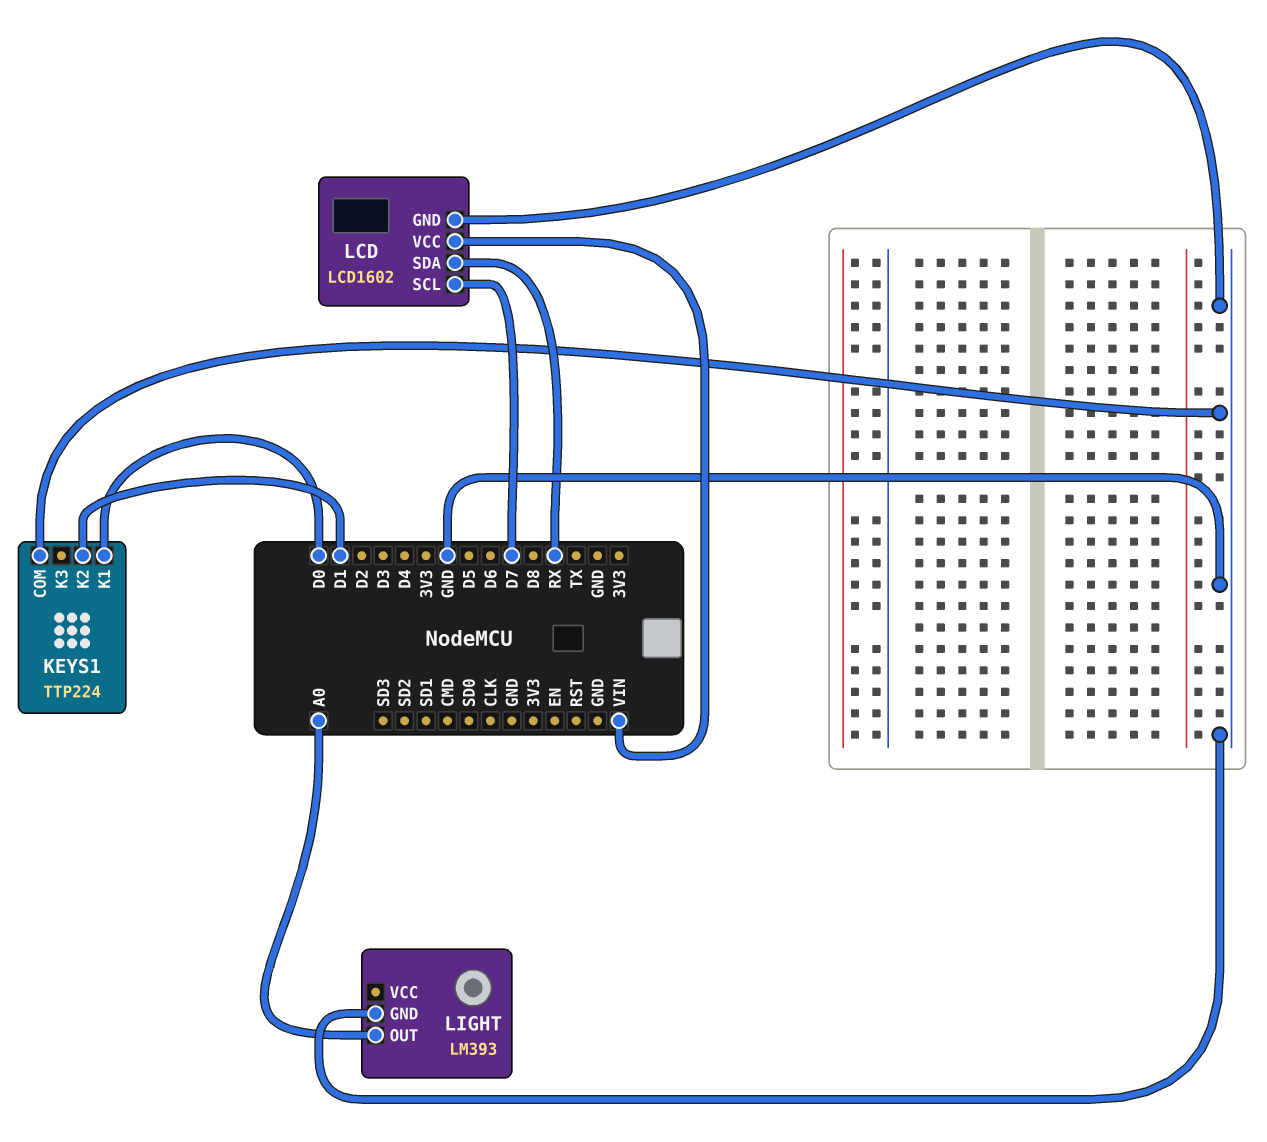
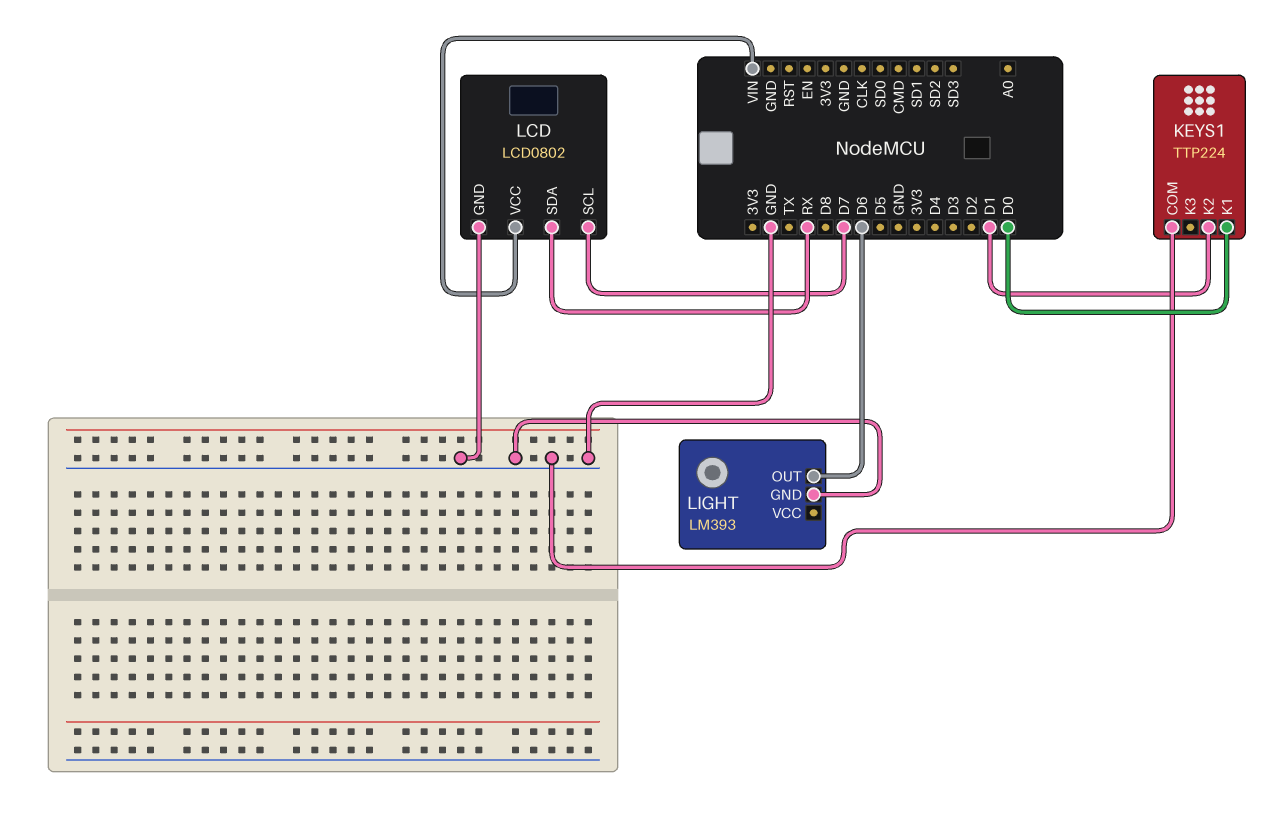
LCD: LCD1602 -> LCD0802
LIGHT pin OUT: A0 -> D6

